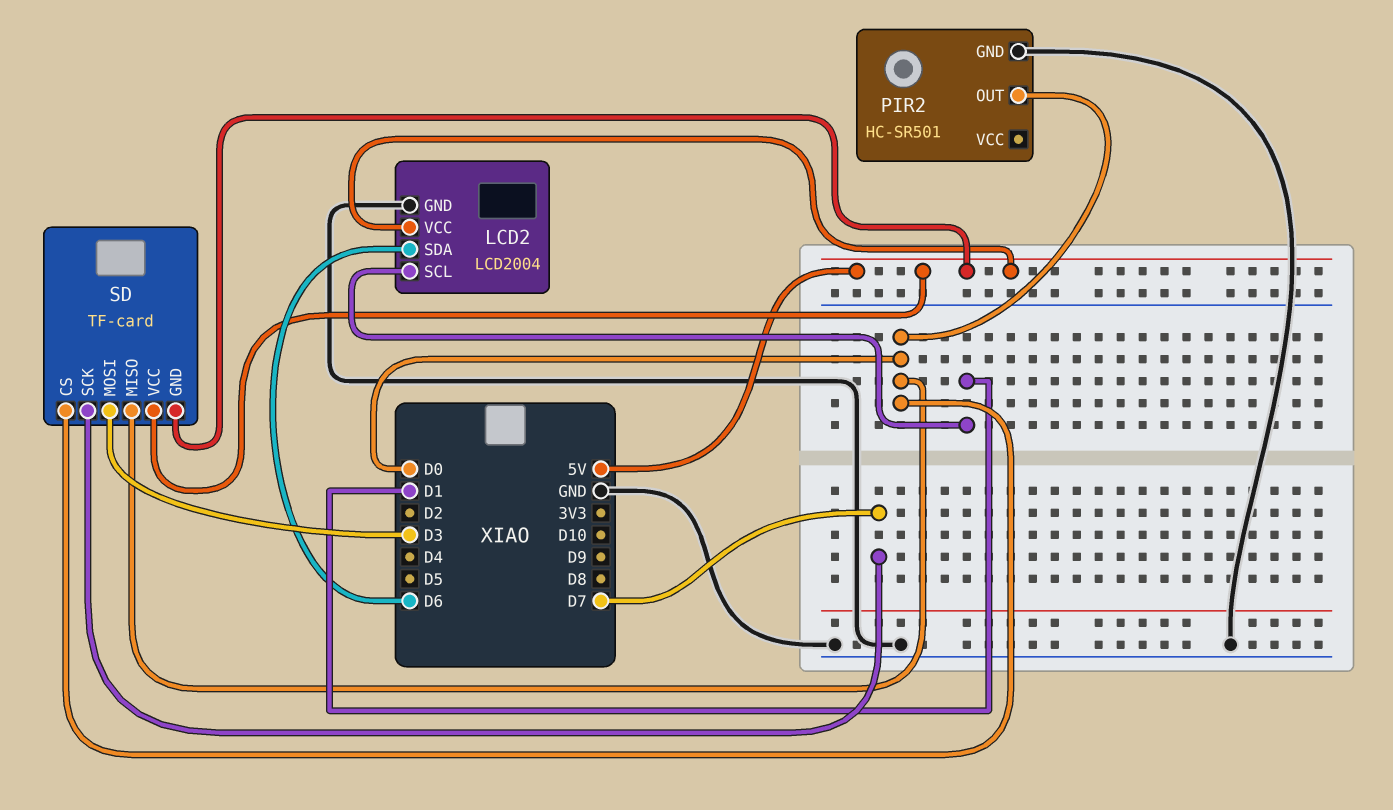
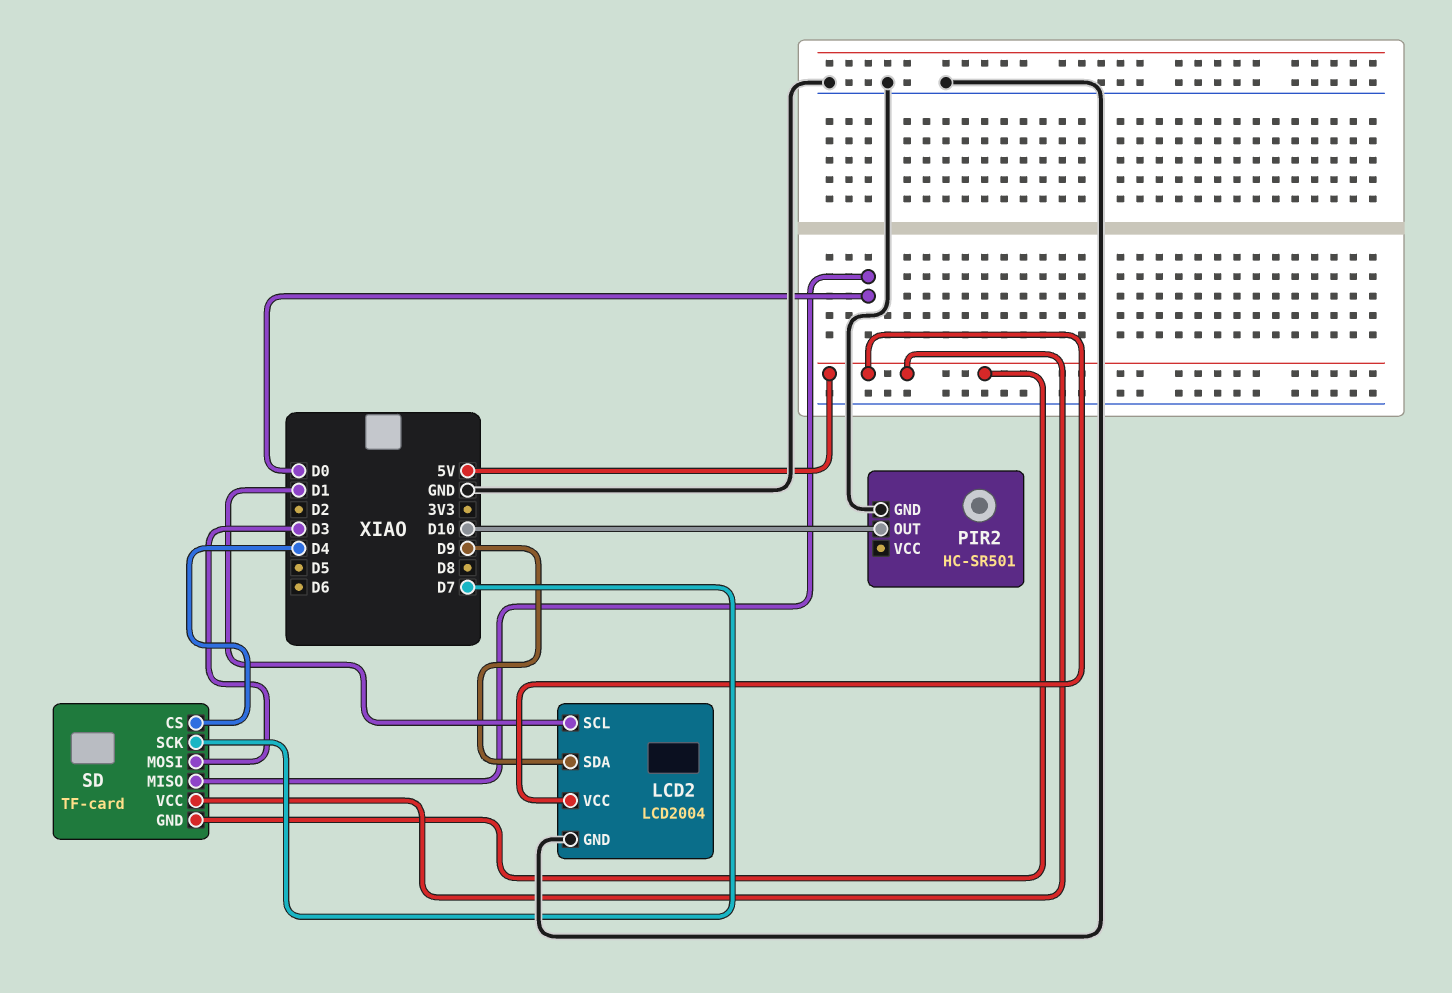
LCD2 pin SDA: D6 -> D9
PIR2 pin OUT: D0 -> D10
SD pin CS: D0 -> D4

